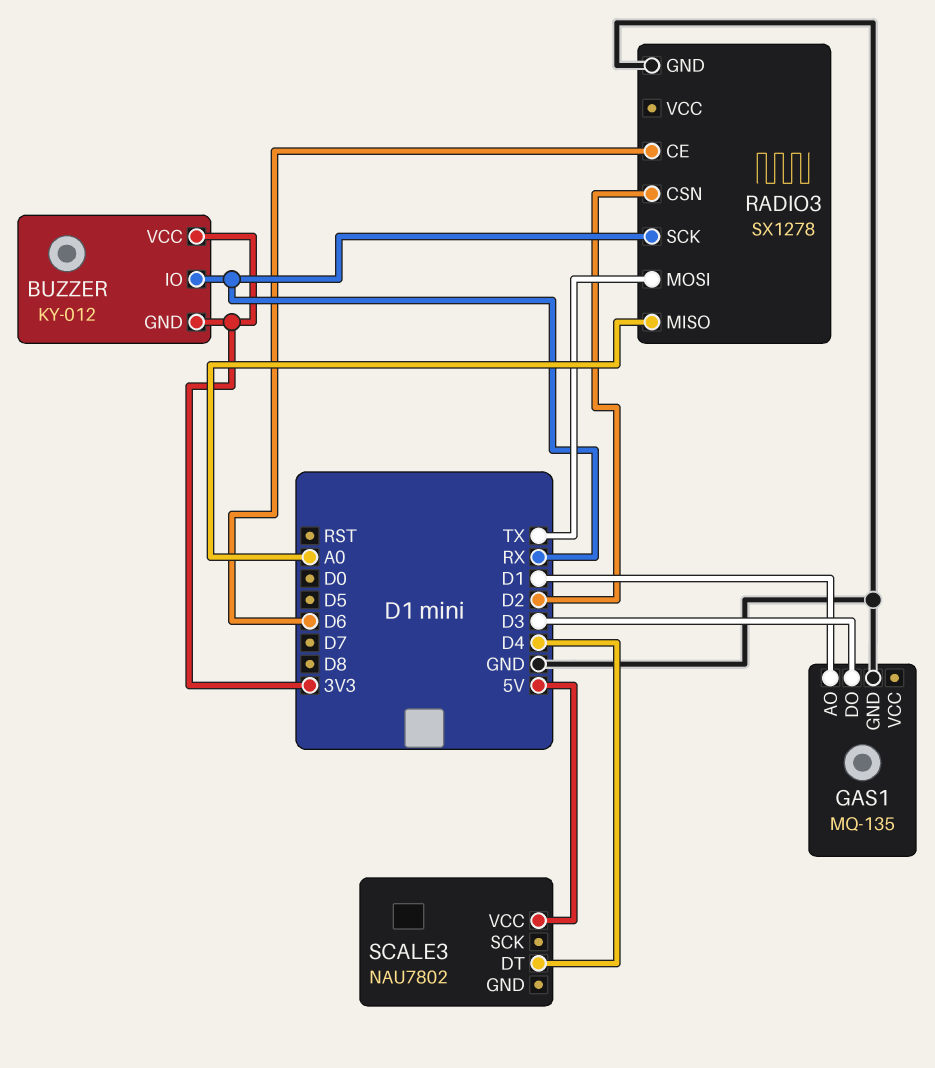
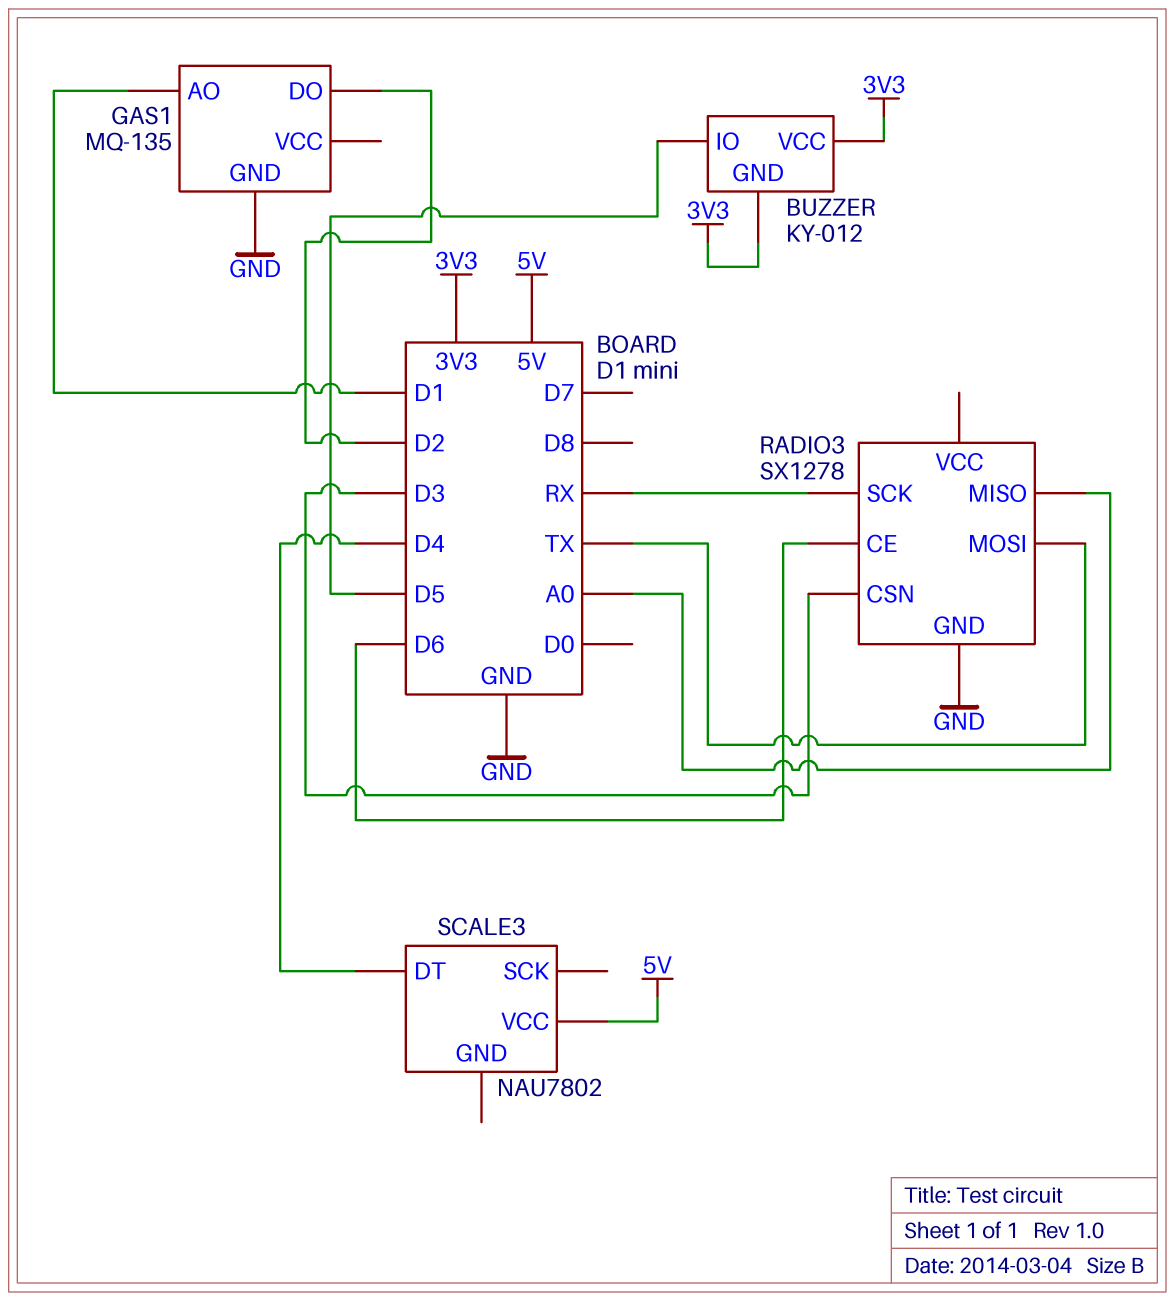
BUZZER pin IO: RX -> D5
GAS1 pin DO: D3 -> D2
RADIO3 pin CSN: D2 -> D3

